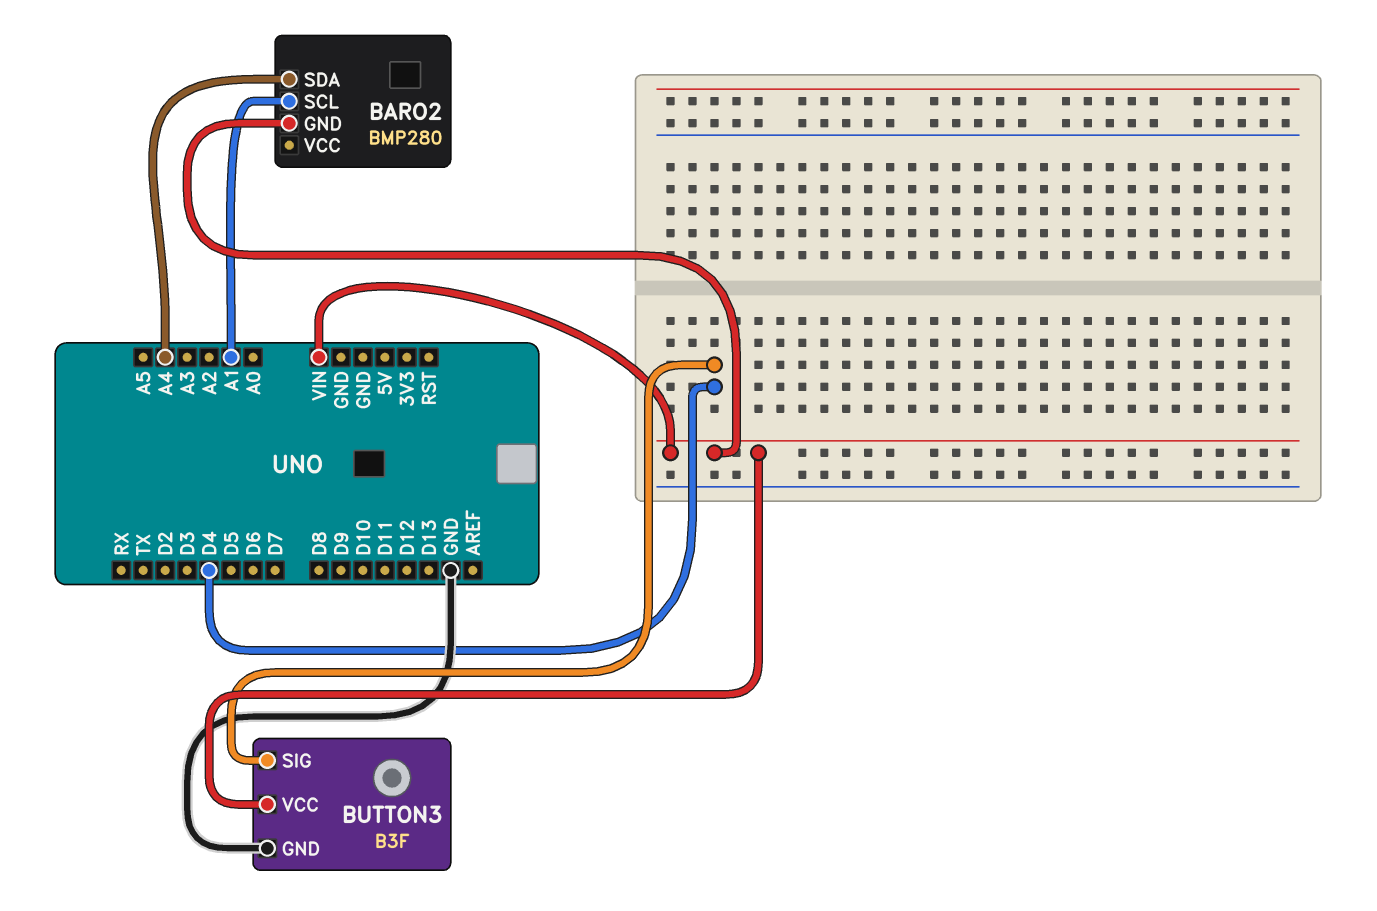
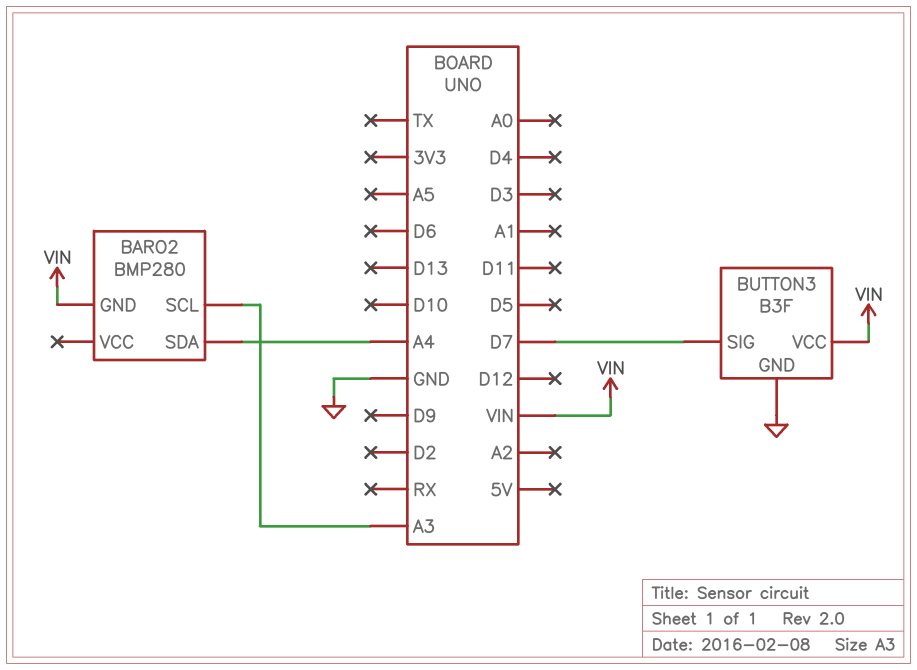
BARO2 pin SCL: A1 -> A3
BUTTON3 pin SIG: D4 -> D7

